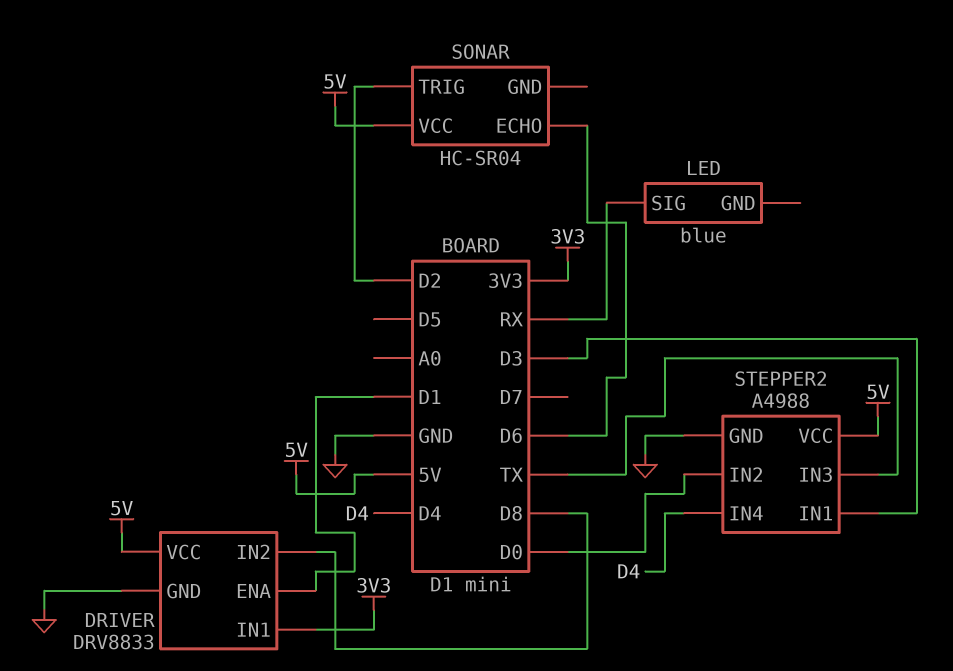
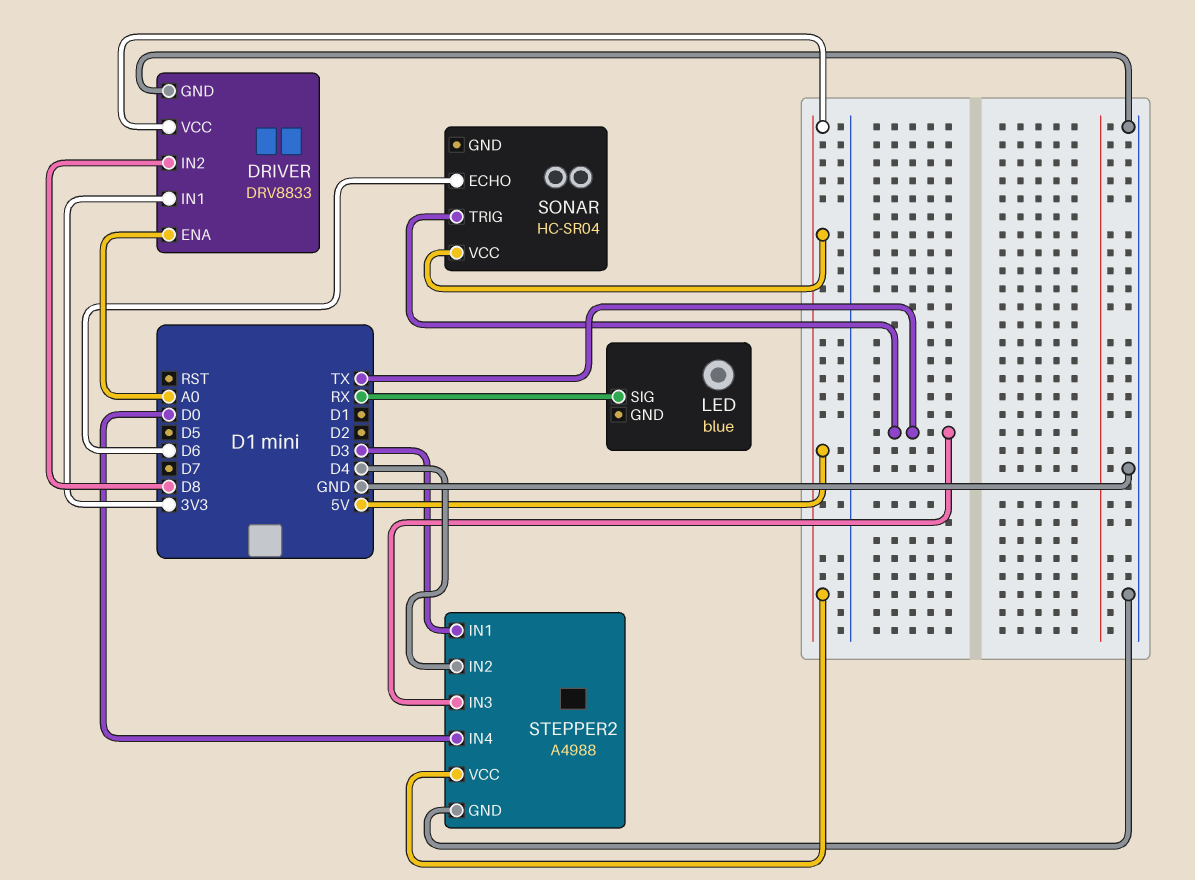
DRIVER pin ENA: D1 -> A0
SONAR pin TRIG: D2 -> TX
STEPPER2 pin IN2: D0 -> D4
STEPPER2 pin IN4: D4 -> D0

